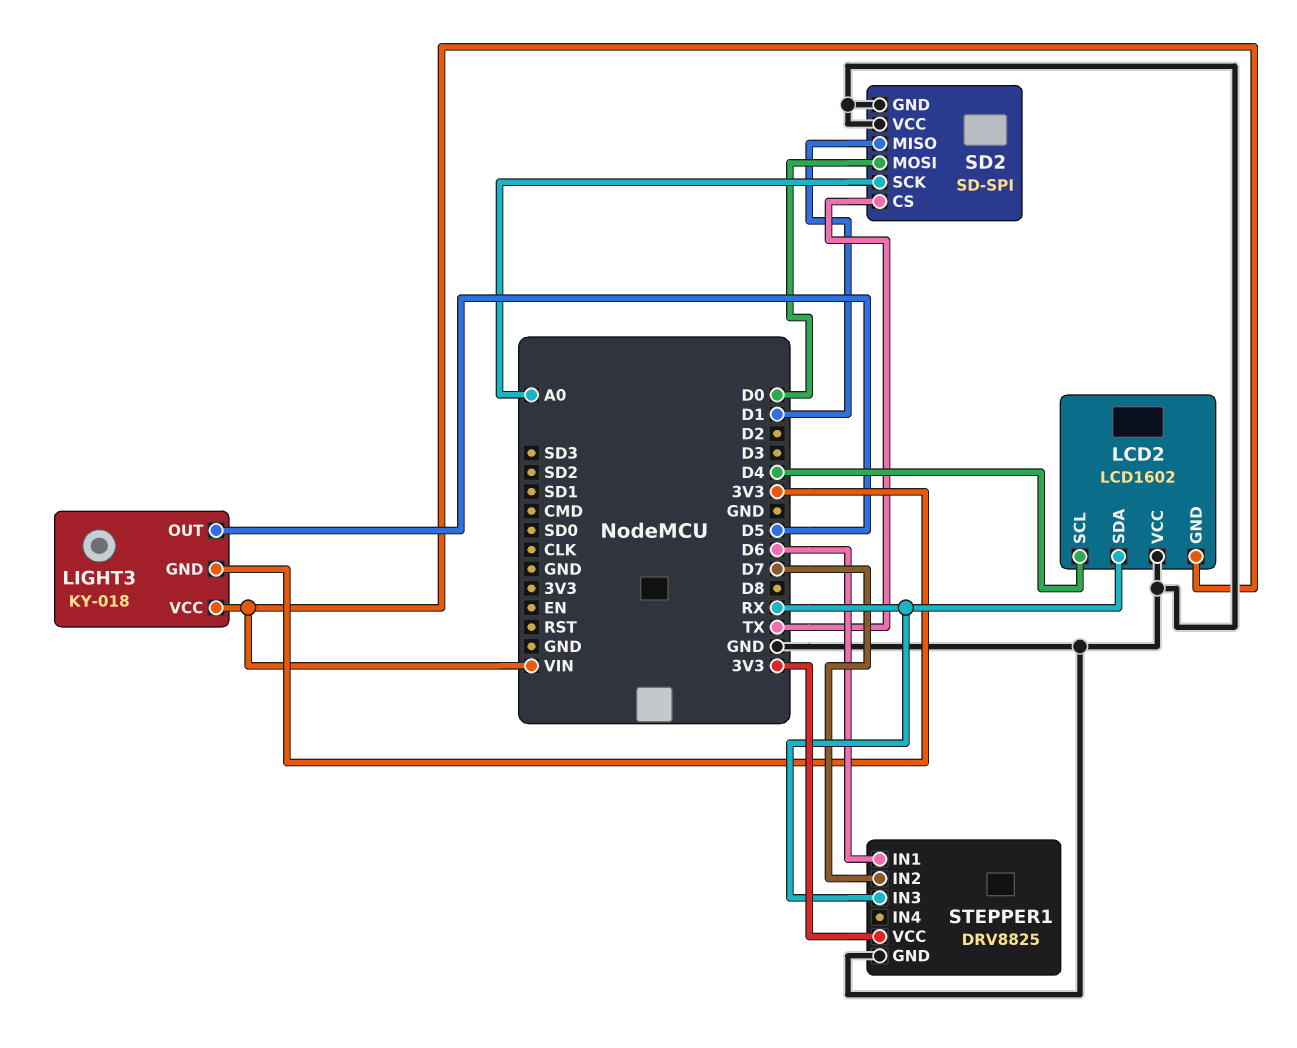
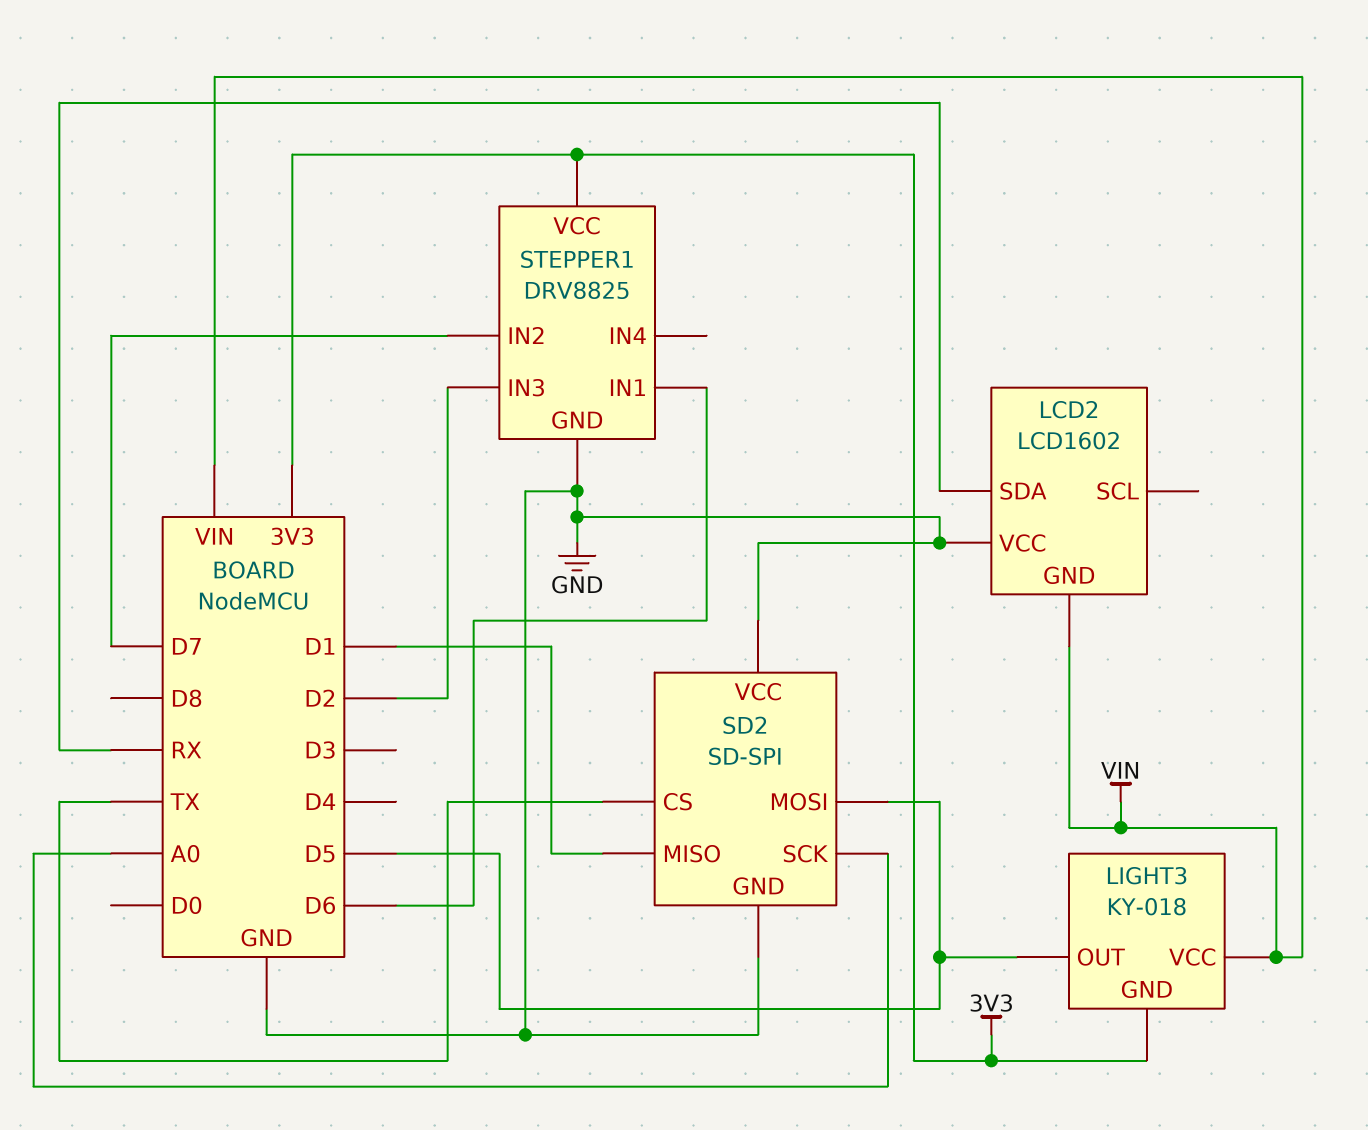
LCD2 pin SCL: D4 -> none
SD2 pin MOSI: D0 -> D5
STEPPER1 pin IN3: RX -> D2

